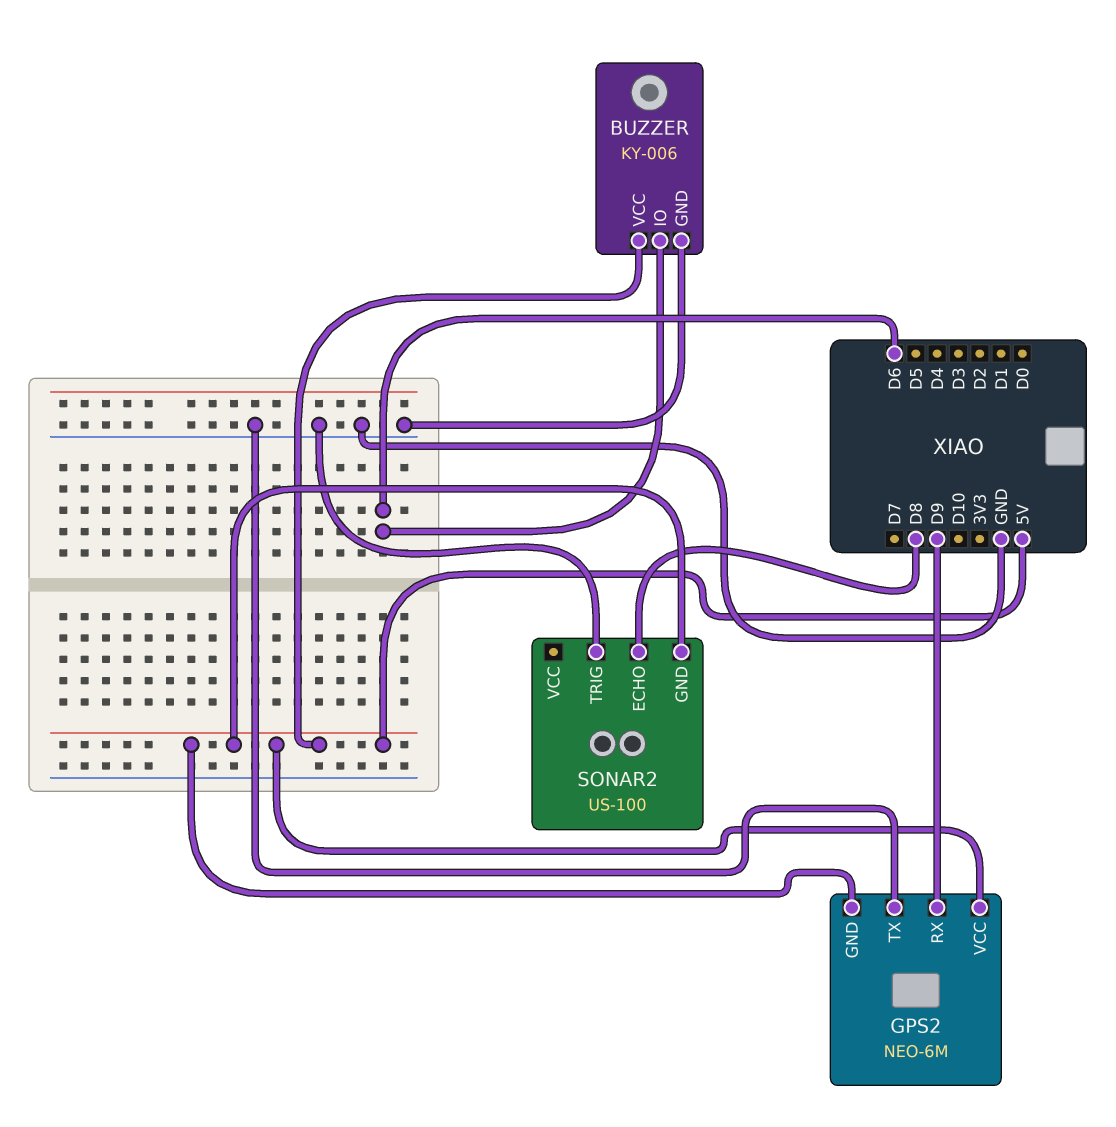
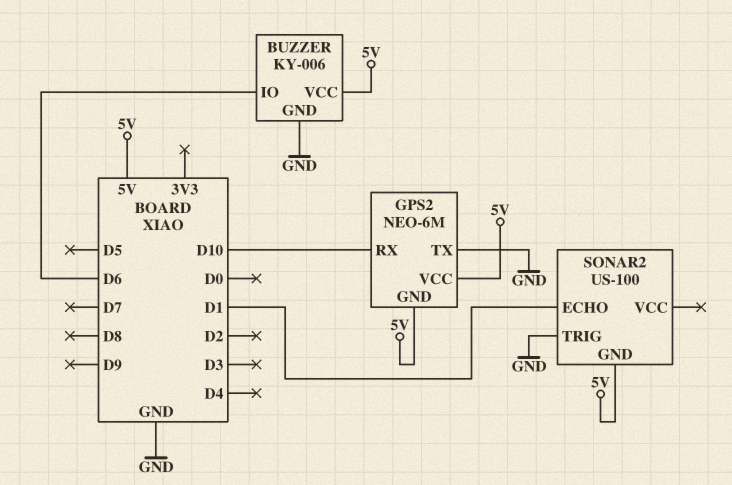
GPS2 pin RX: D9 -> D10
SONAR2 pin ECHO: D8 -> D1

